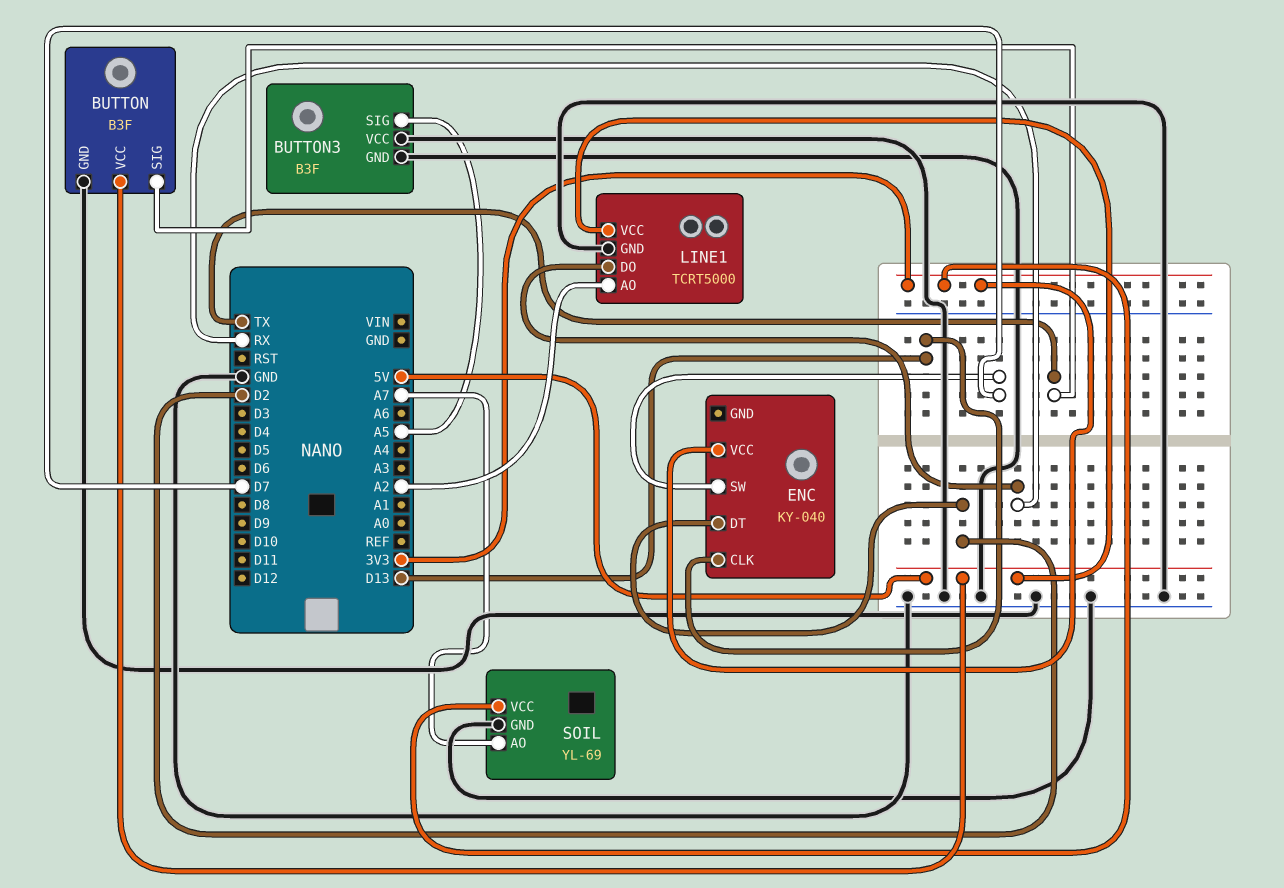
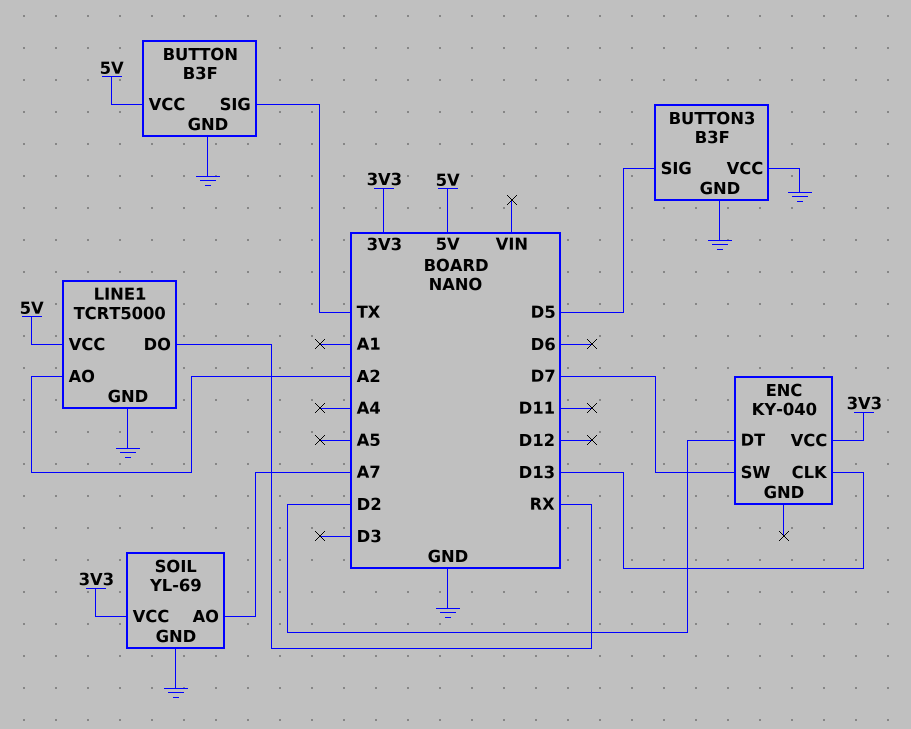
BUTTON3 pin SIG: A5 -> D5

